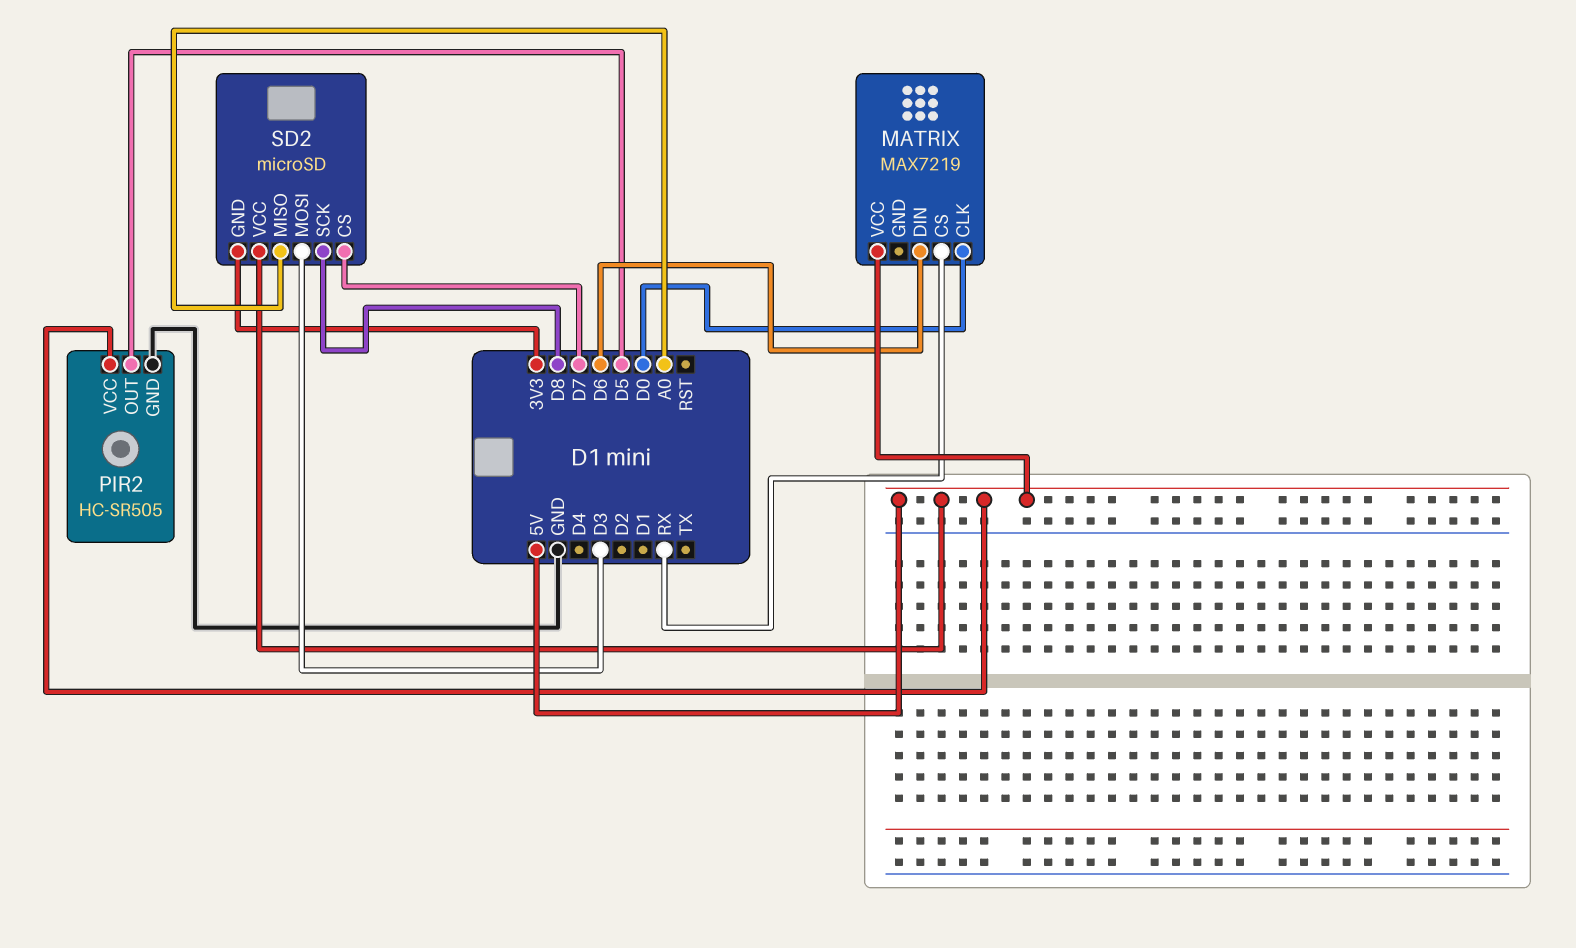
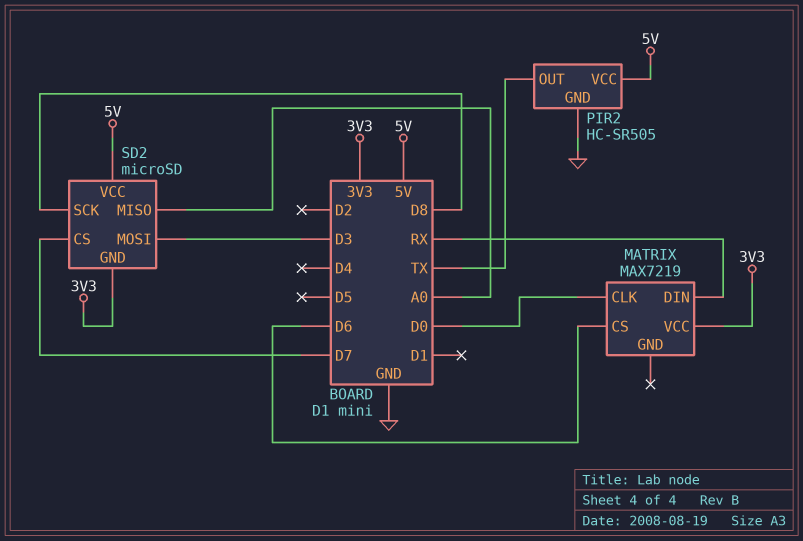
MATRIX pin CS: RX -> D6
MATRIX pin DIN: D6 -> RX
MATRIX pin VCC: 5V -> 3V3
PIR2 pin OUT: D5 -> TX

